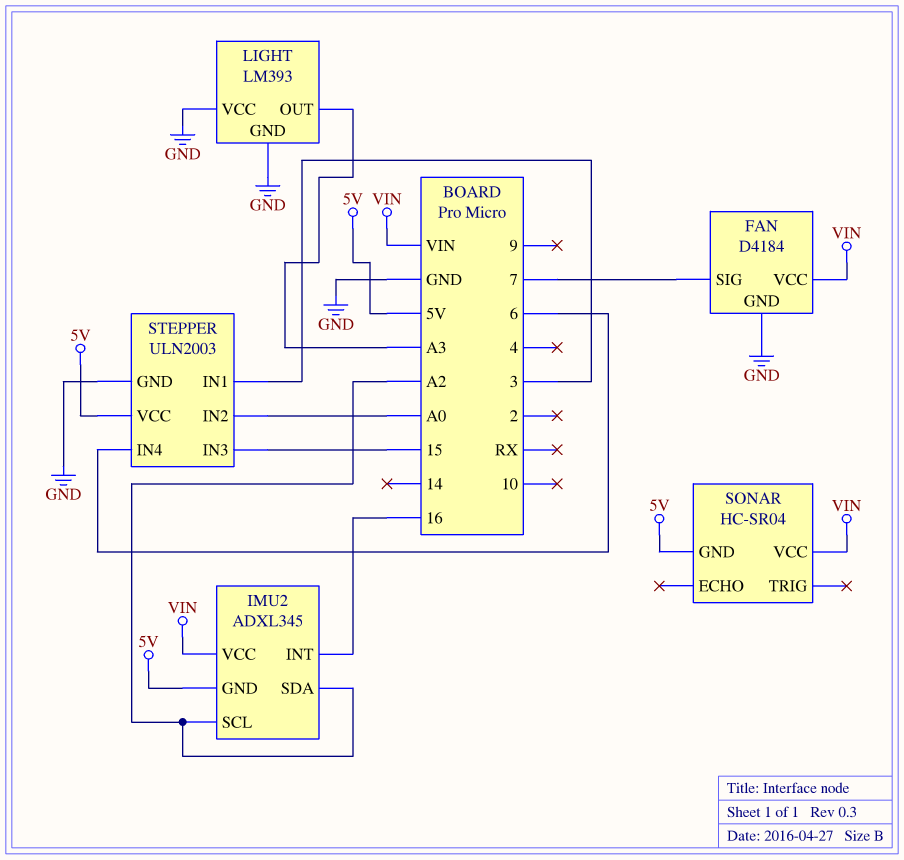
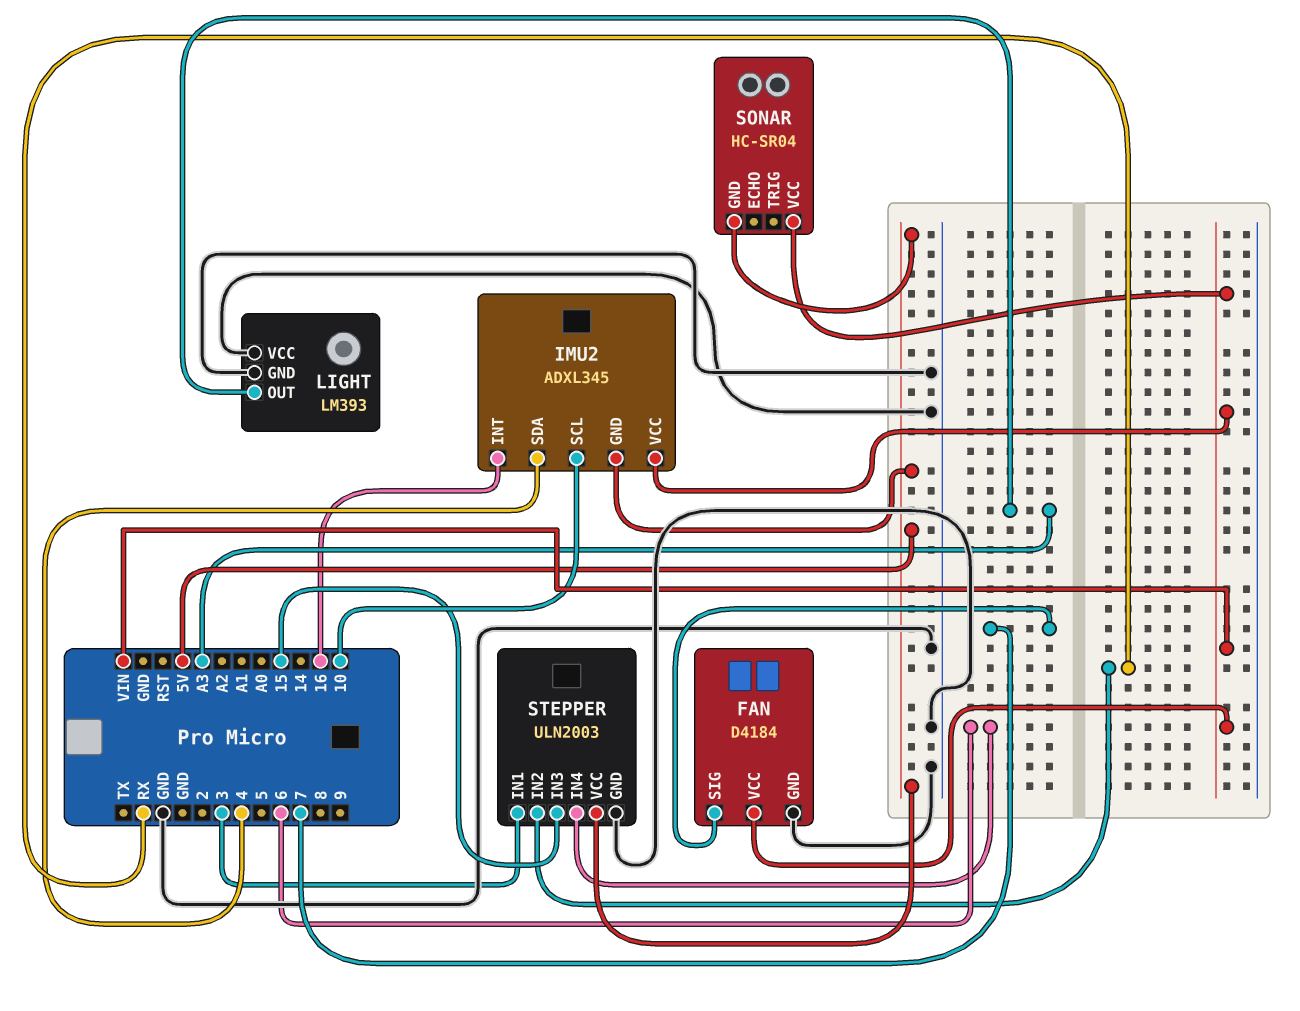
IMU2 pin SCL: A2 -> 10
IMU2 pin SDA: A2 -> 4
STEPPER pin IN2: A0 -> RX

